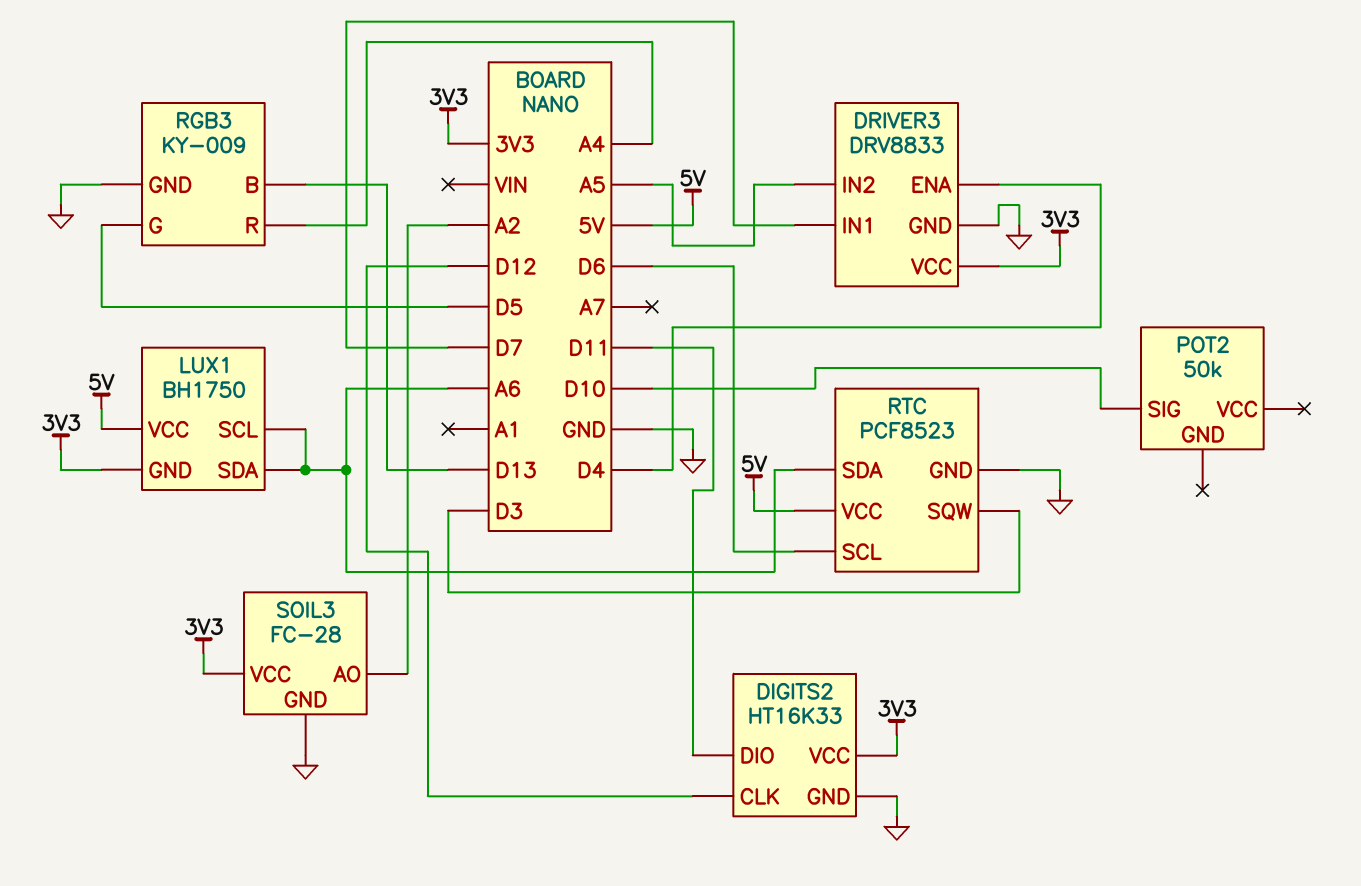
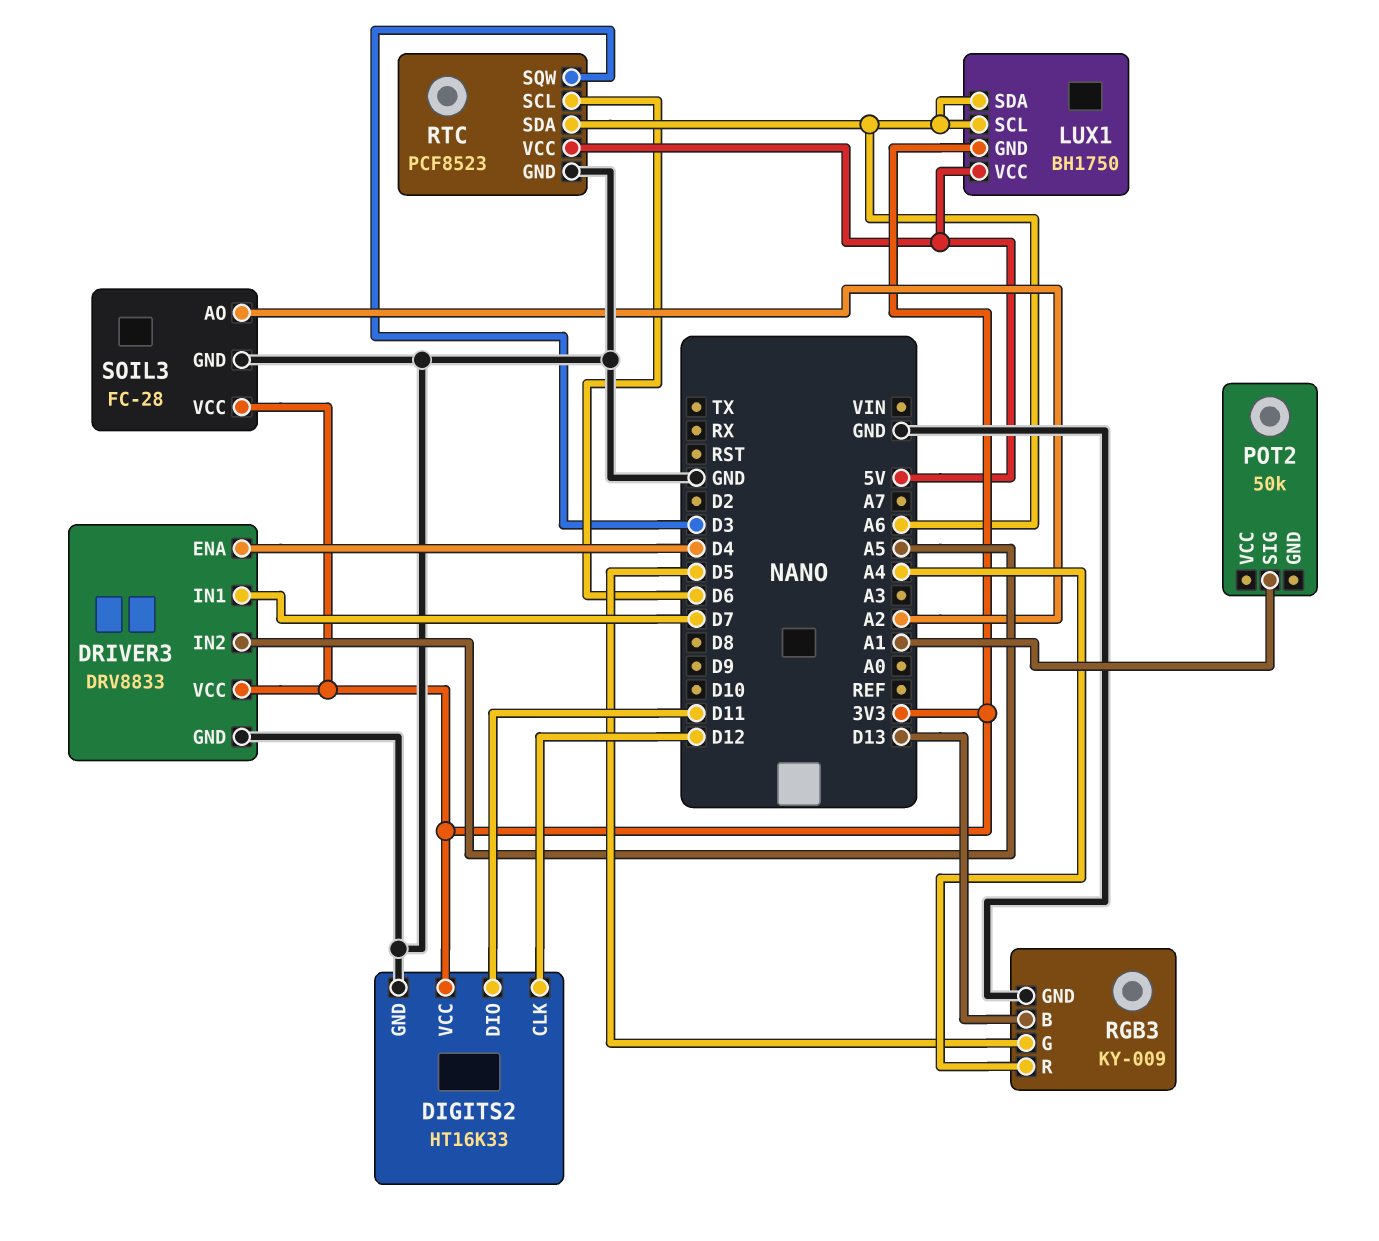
POT2 pin SIG: D10 -> A1

